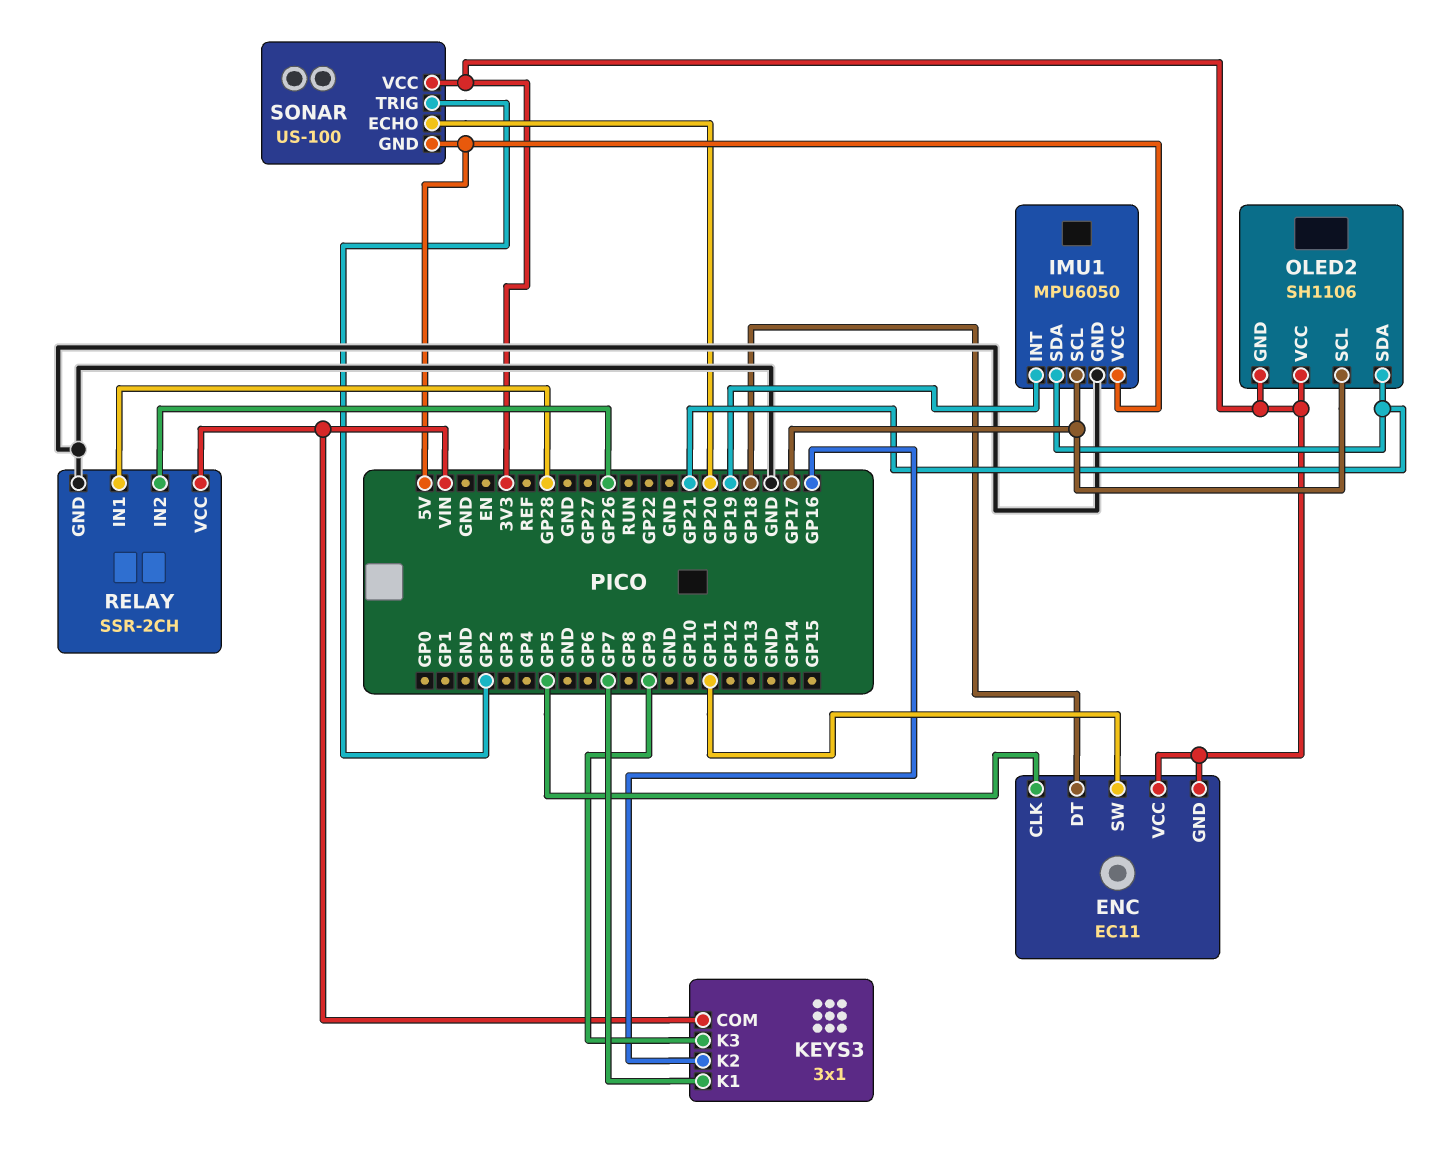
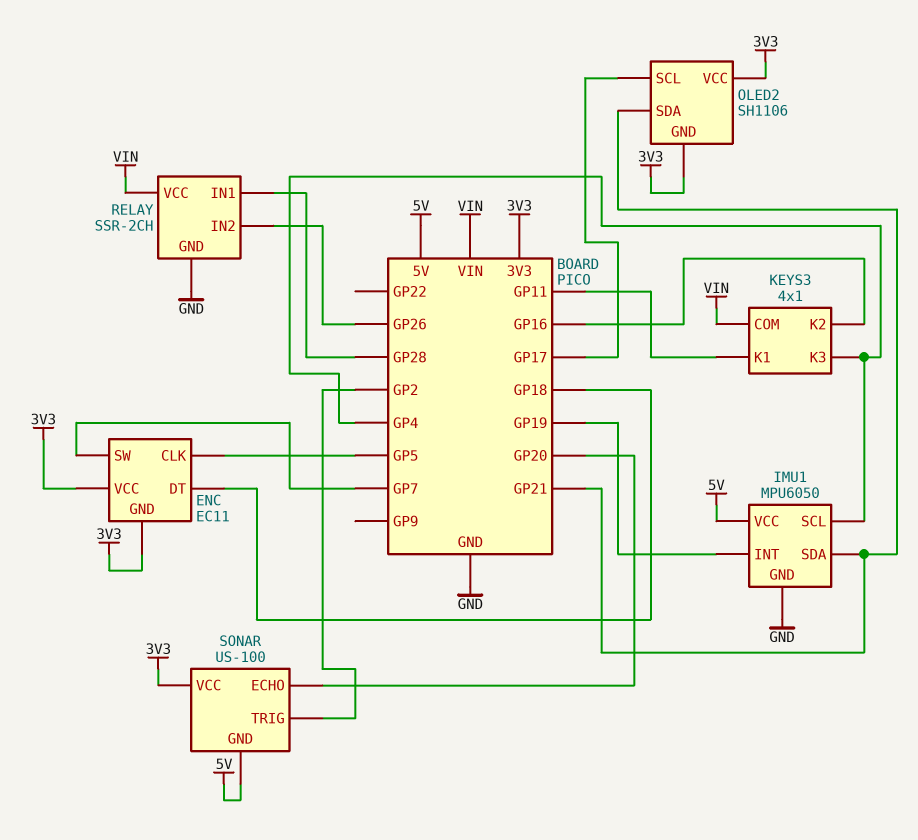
ENC pin SW: GP11 -> GP7
IMU1 pin SCL: GP17 -> GP4
KEYS3: 3x1 -> 4x1
KEYS3 pin K1: GP7 -> GP11
KEYS3 pin K3: GP9 -> GP4

